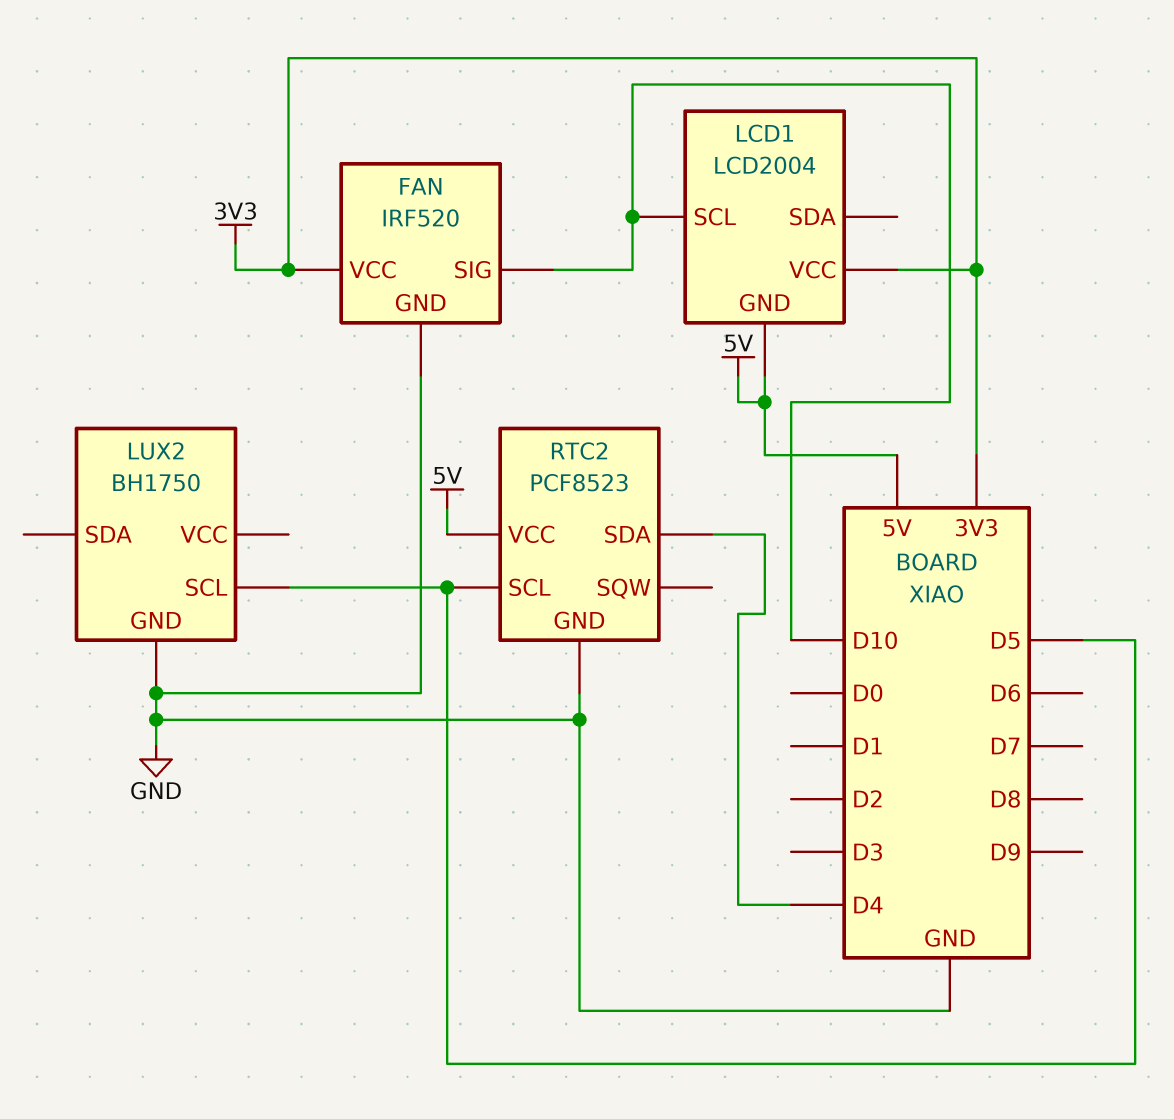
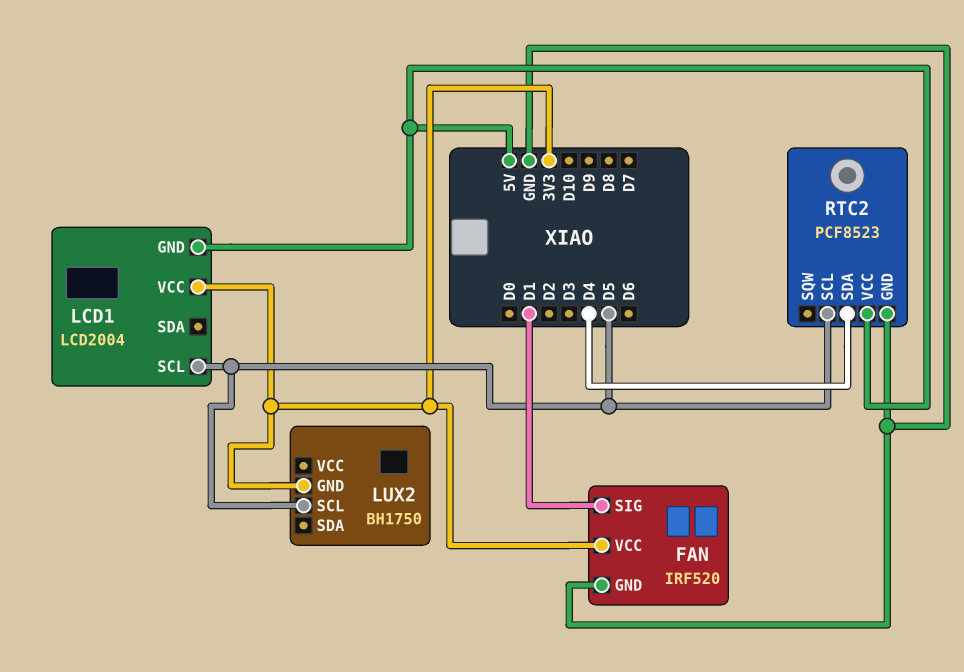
FAN pin SIG: D10 -> D1
LCD1 pin SCL: D10 -> D5
LUX2 pin GND: GND -> 3V3

